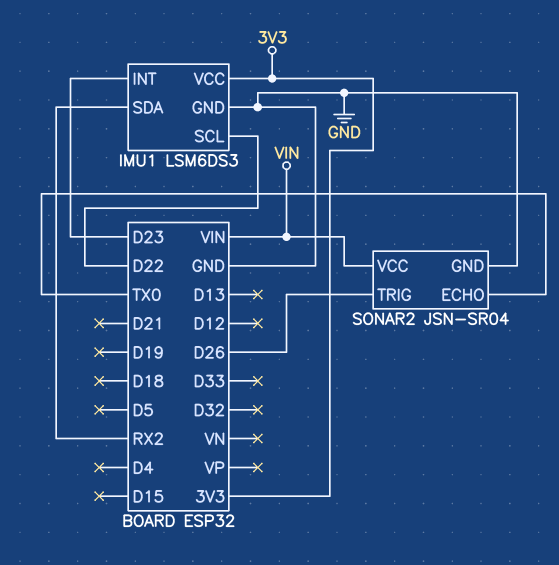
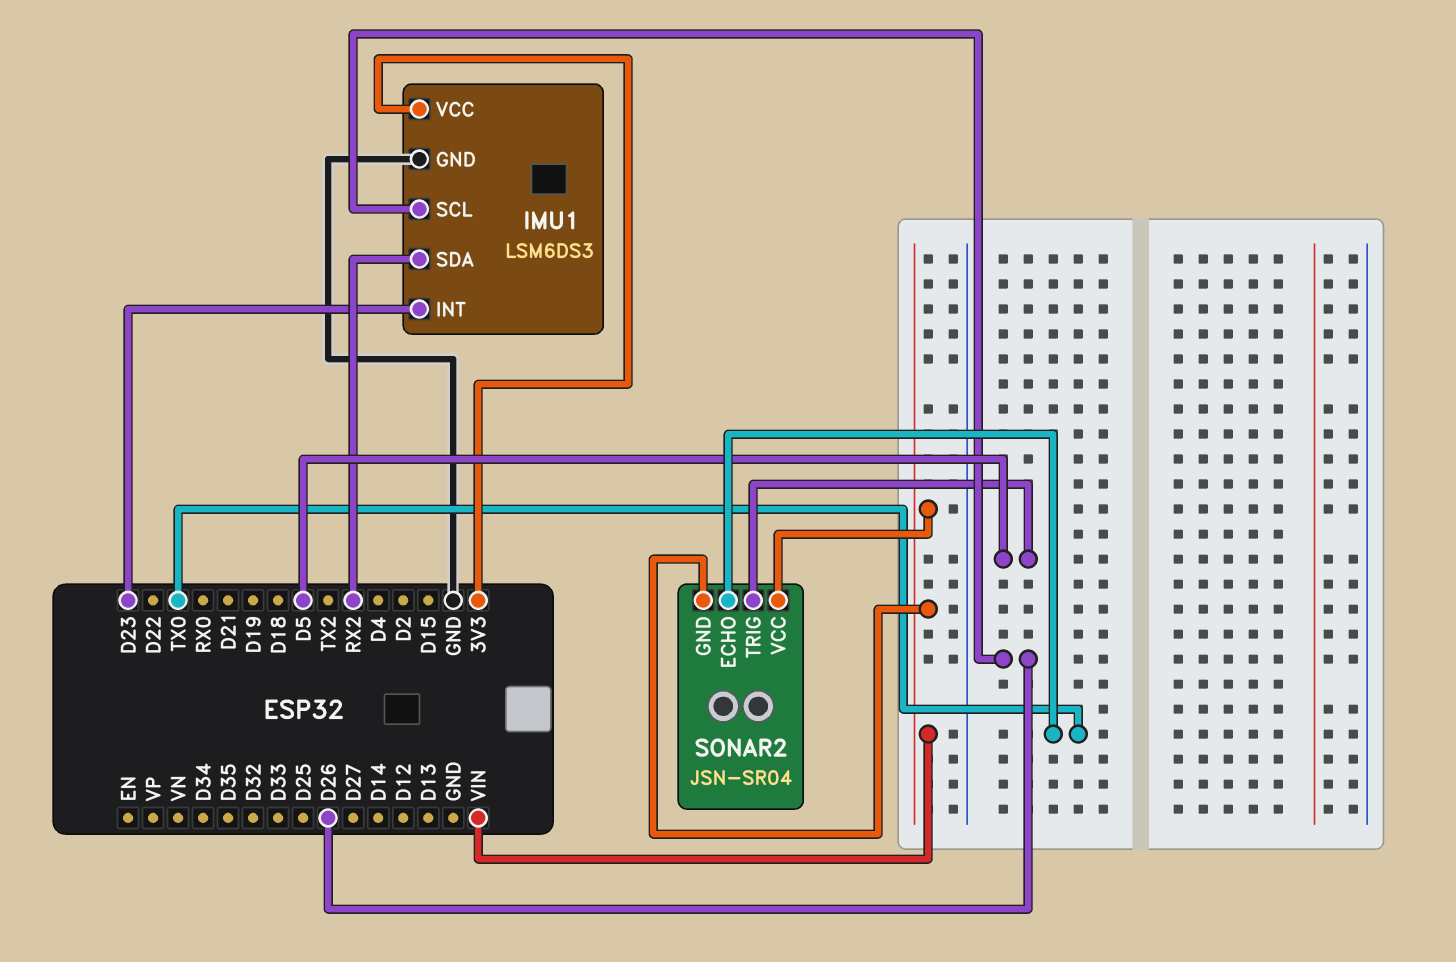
IMU1 pin SCL: D22 -> D26
SONAR2 pin GND: GND -> VIN
SONAR2 pin TRIG: D26 -> D5

